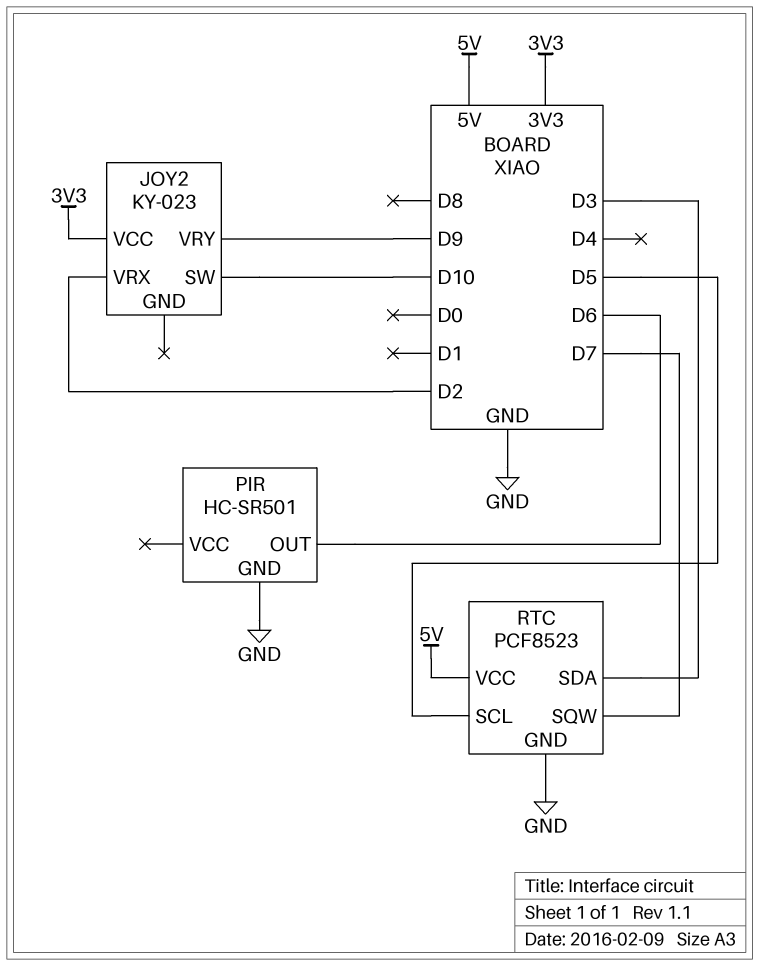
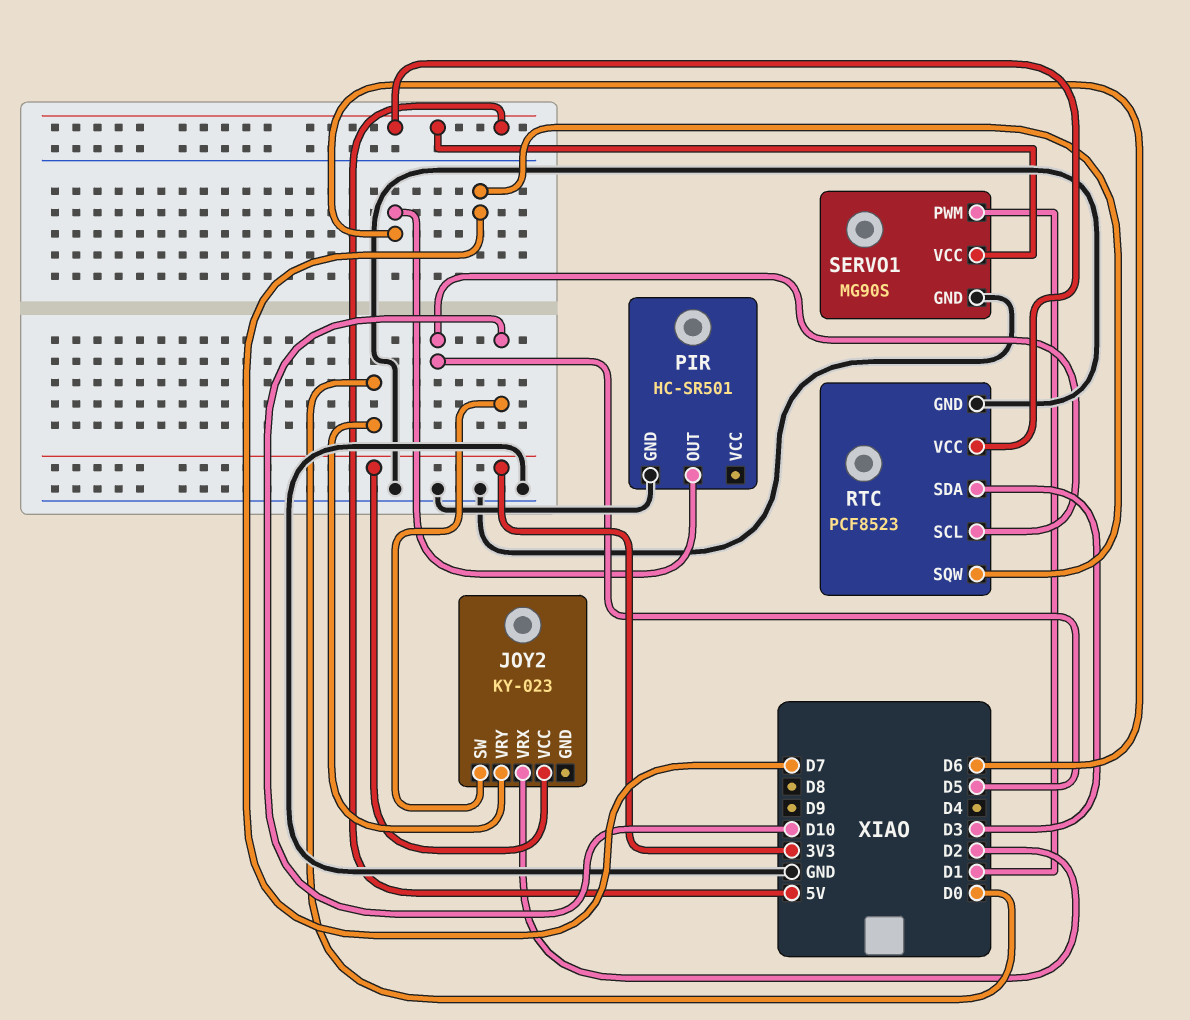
JOY2 pin VRY: D9 -> D0
SERVO1: none -> MG90S
SERVO1 pin GND: none -> GND
SERVO1 pin PWM: none -> D1
SERVO1 pin VCC: none -> 5V

